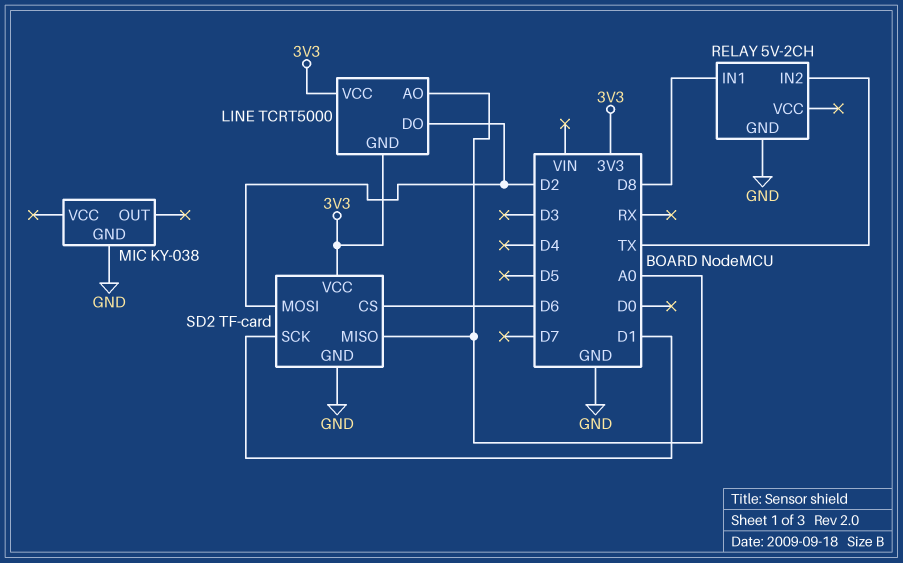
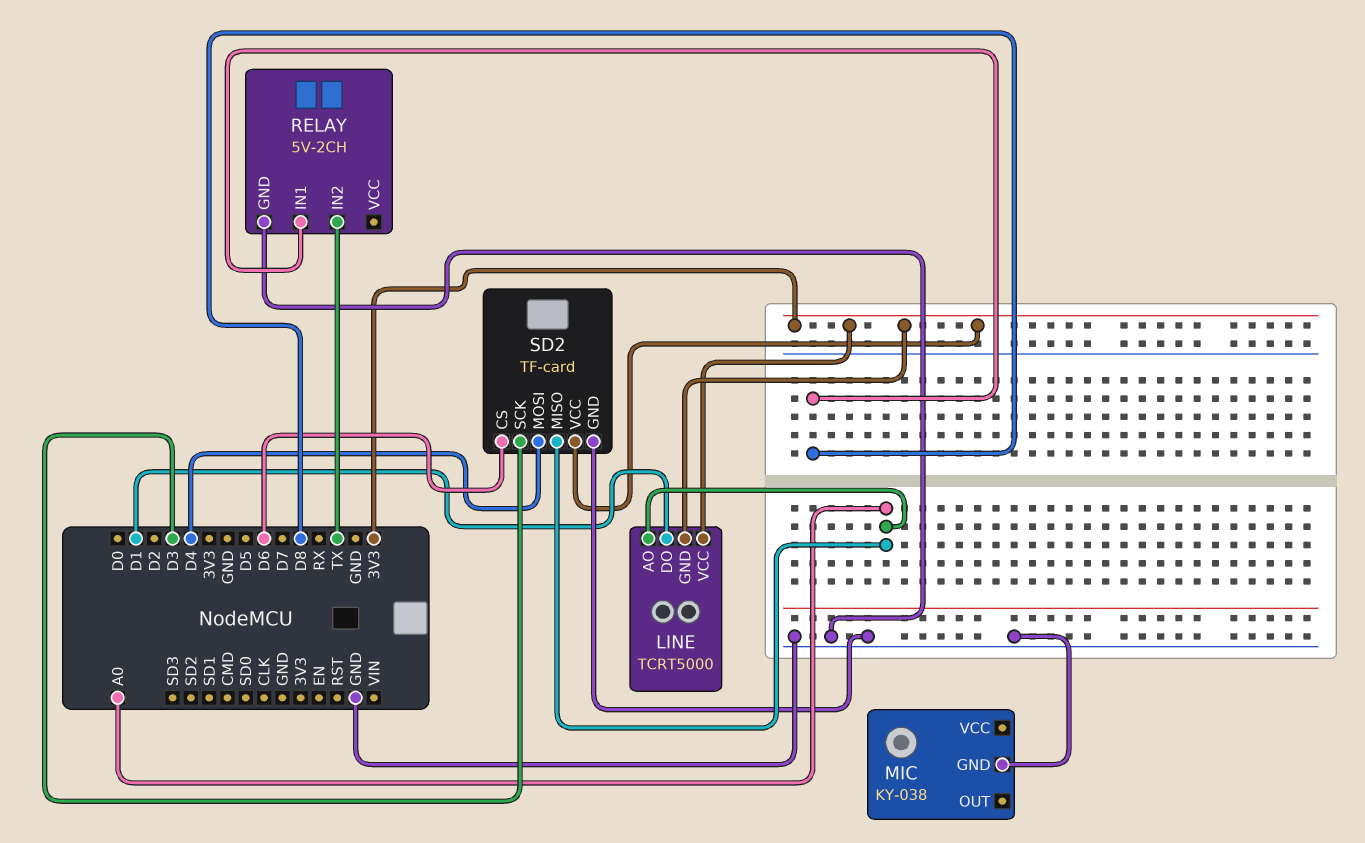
LINE pin DO: D2 -> D1
SD2 pin MOSI: D2 -> D4
SD2 pin SCK: D1 -> D3

